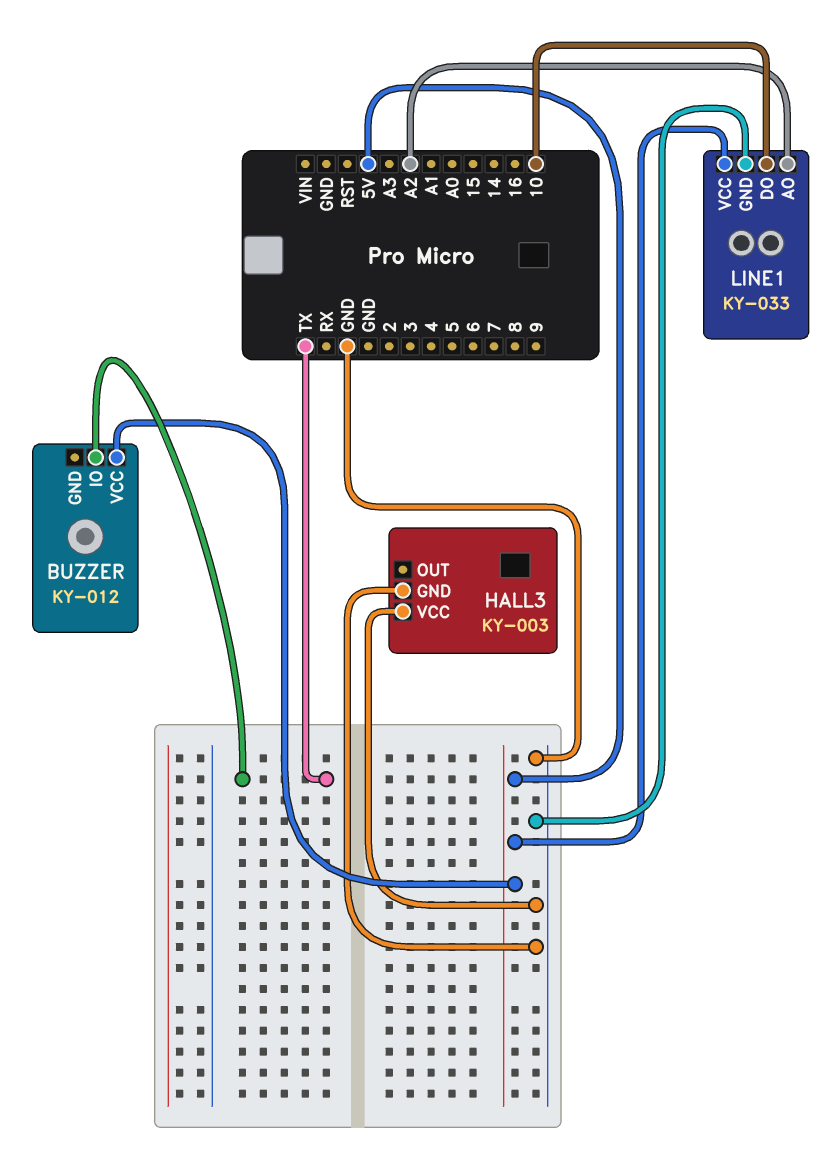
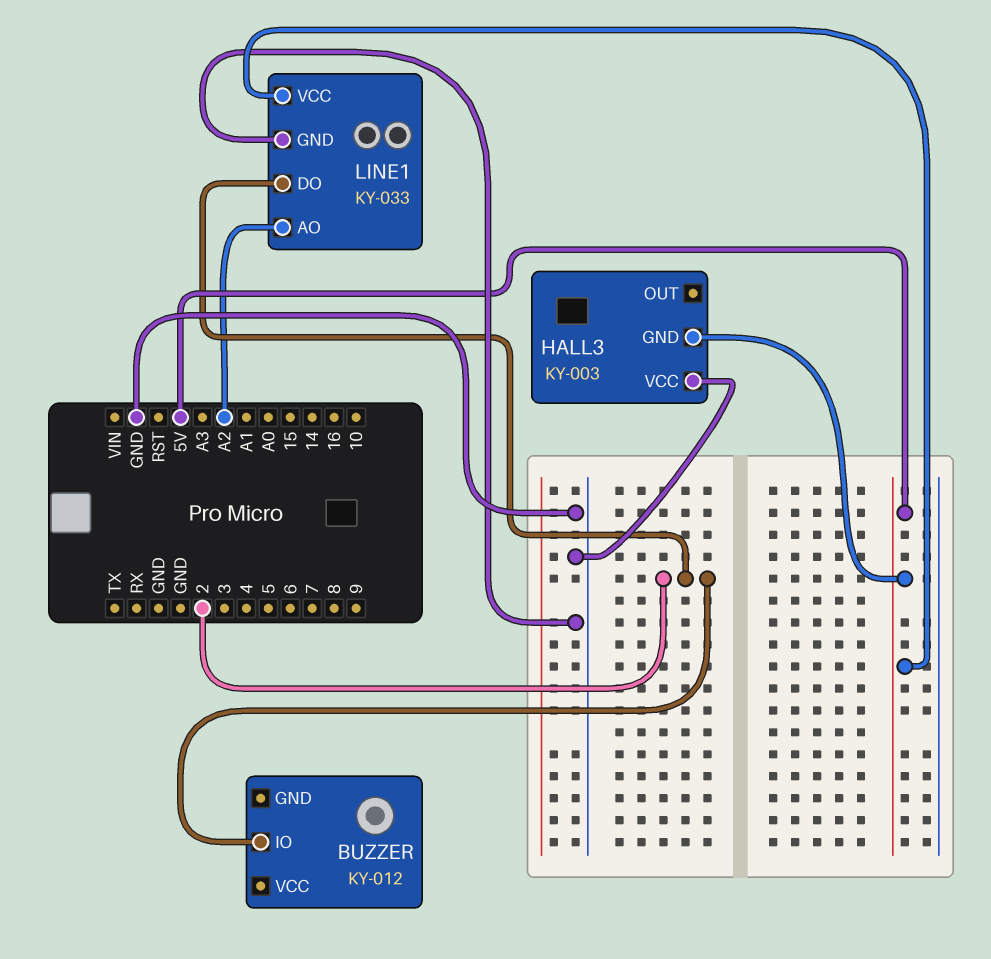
BUZZER pin IO: TX -> 2
BUZZER pin VCC: 5V -> none
HALL3 pin GND: GND -> 5V
LINE1 pin DO: 10 -> 2

